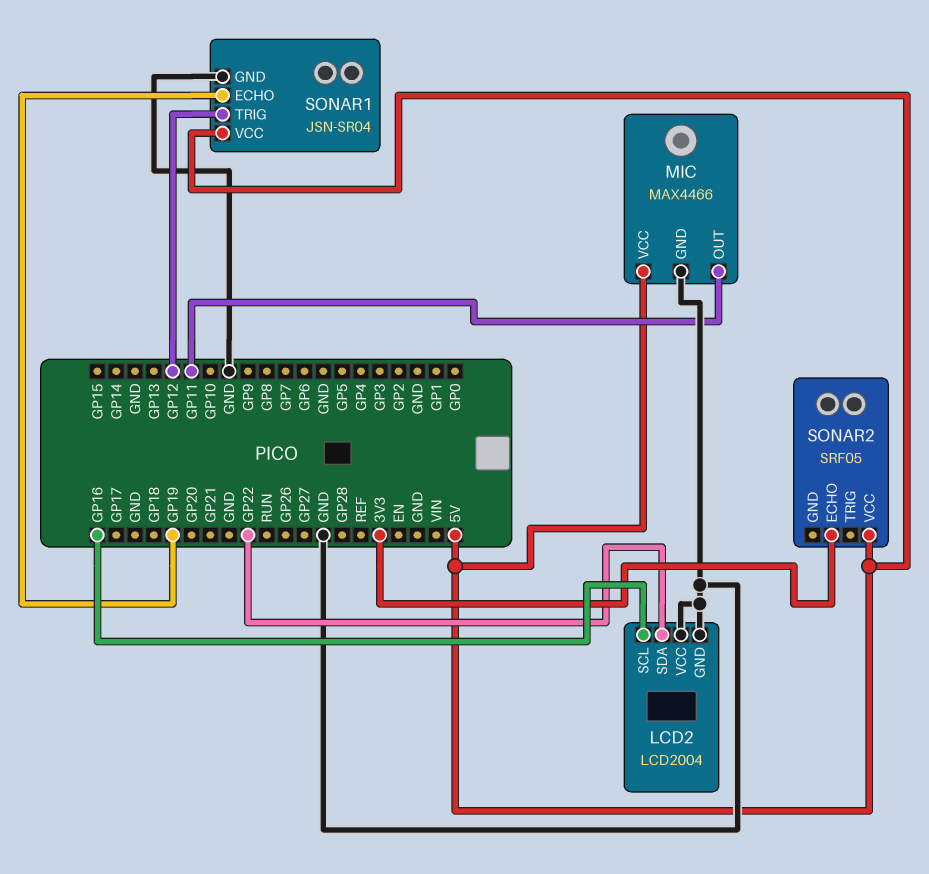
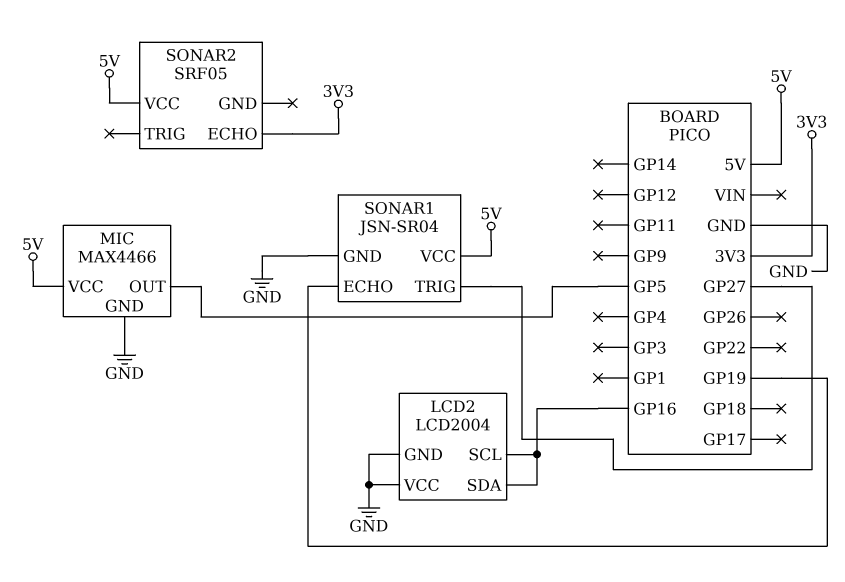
LCD2 pin SDA: GP22 -> GP16
MIC pin OUT: GP11 -> GP5
SONAR1 pin TRIG: GP12 -> GP27

